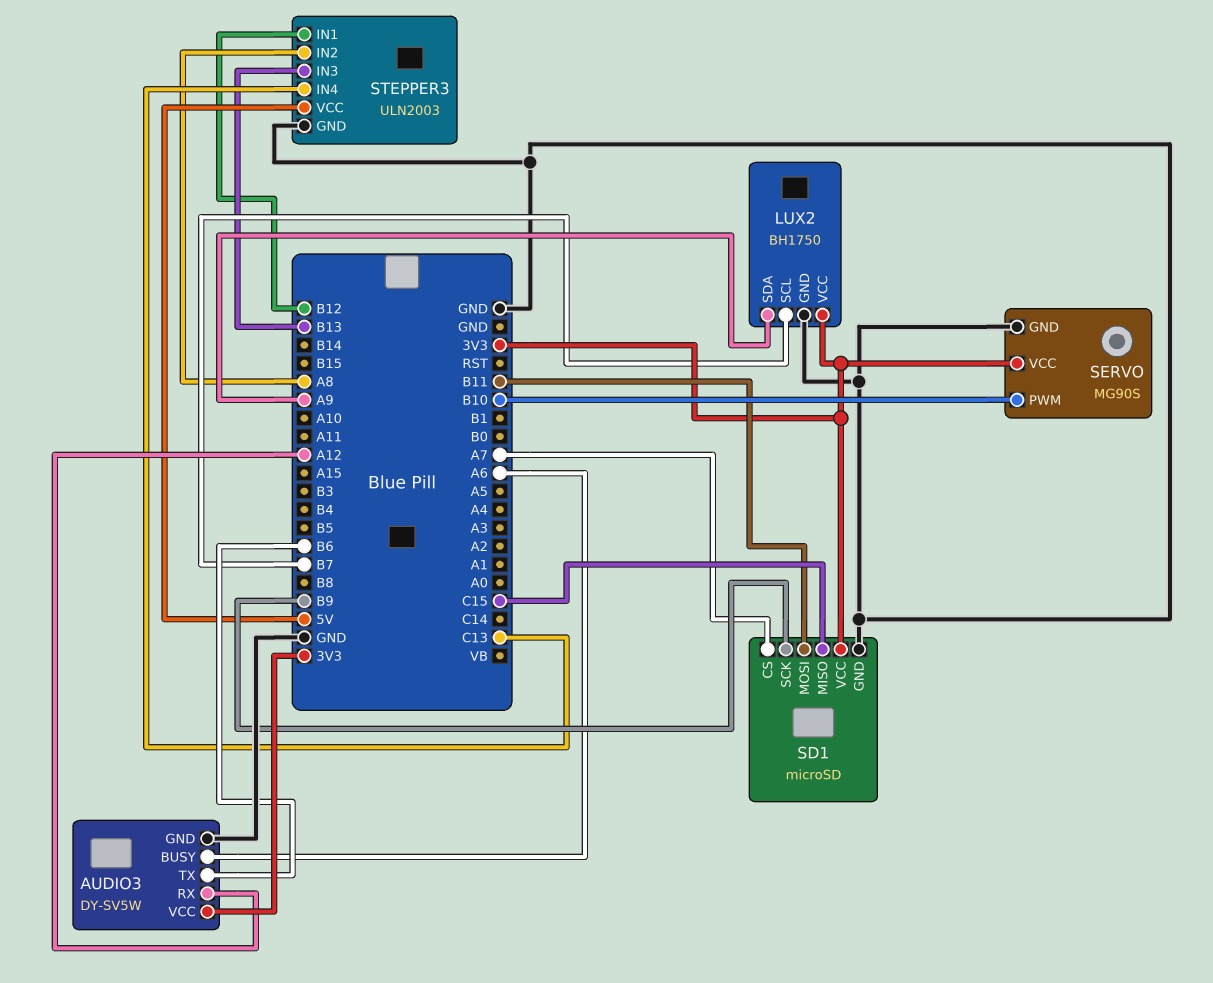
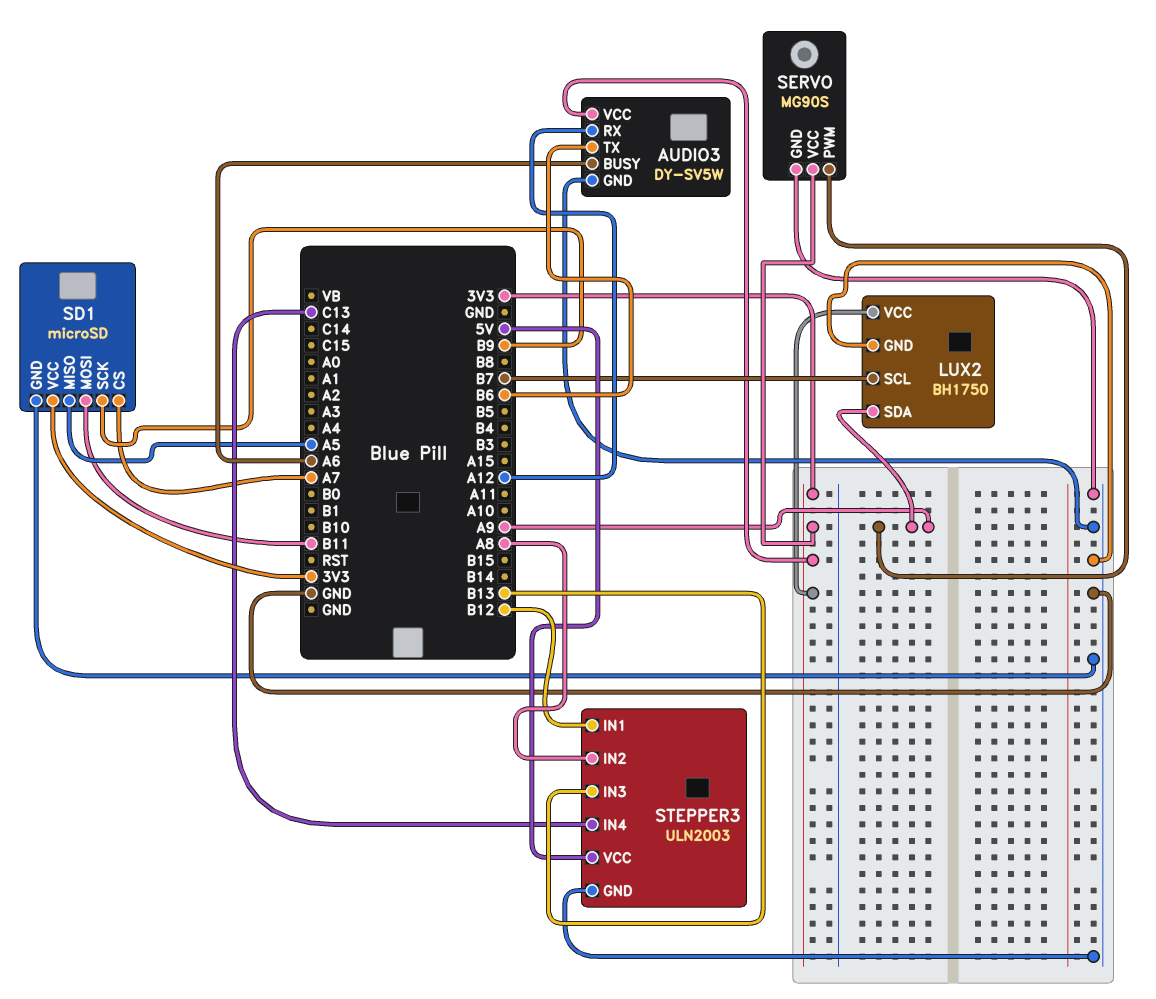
SD1 pin MISO: C15 -> A5
SERVO pin PWM: B10 -> A9

